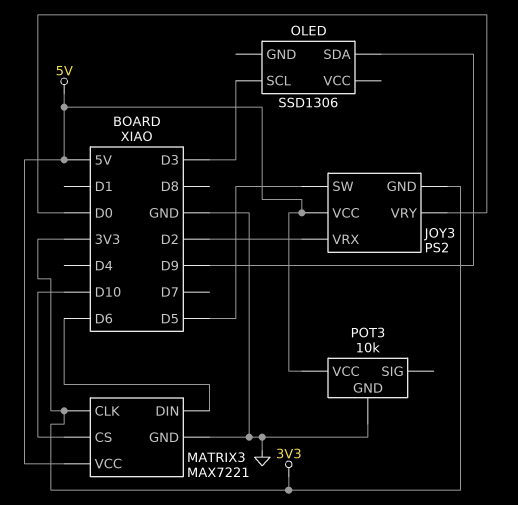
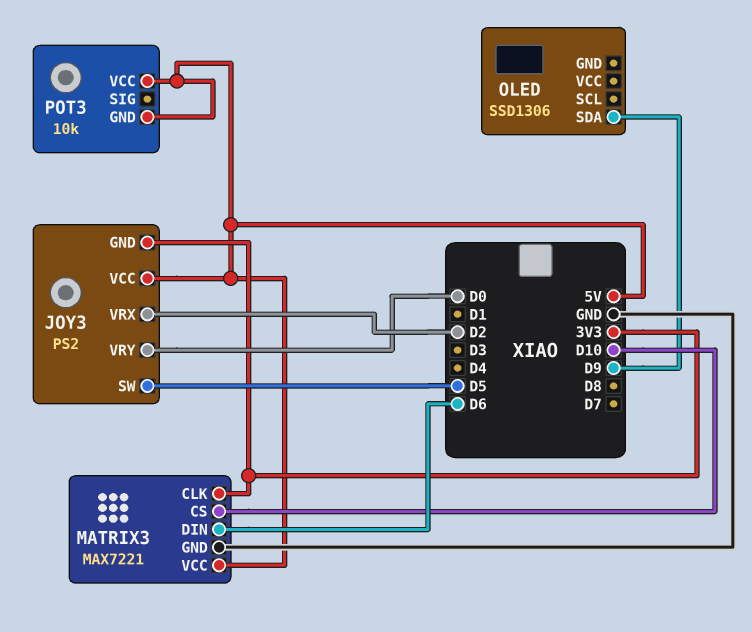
OLED pin SCL: D3 -> none
POT3 pin GND: GND -> 5V

